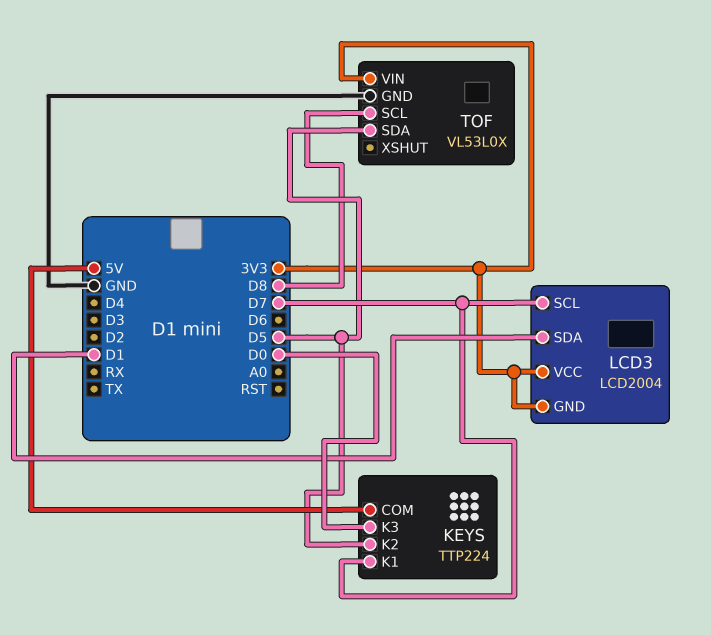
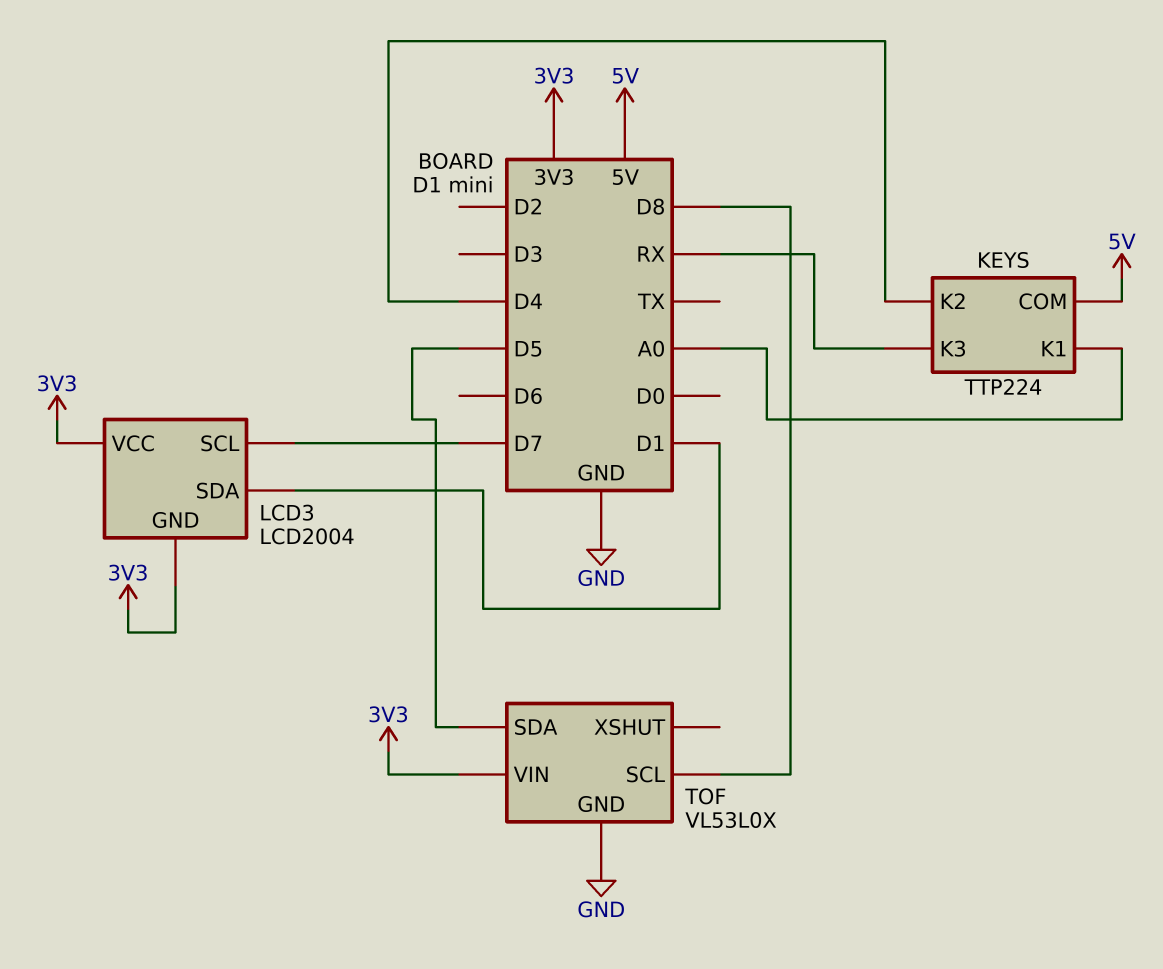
KEYS pin K1: D7 -> A0
KEYS pin K2: D5 -> D4
KEYS pin K3: D0 -> RX

